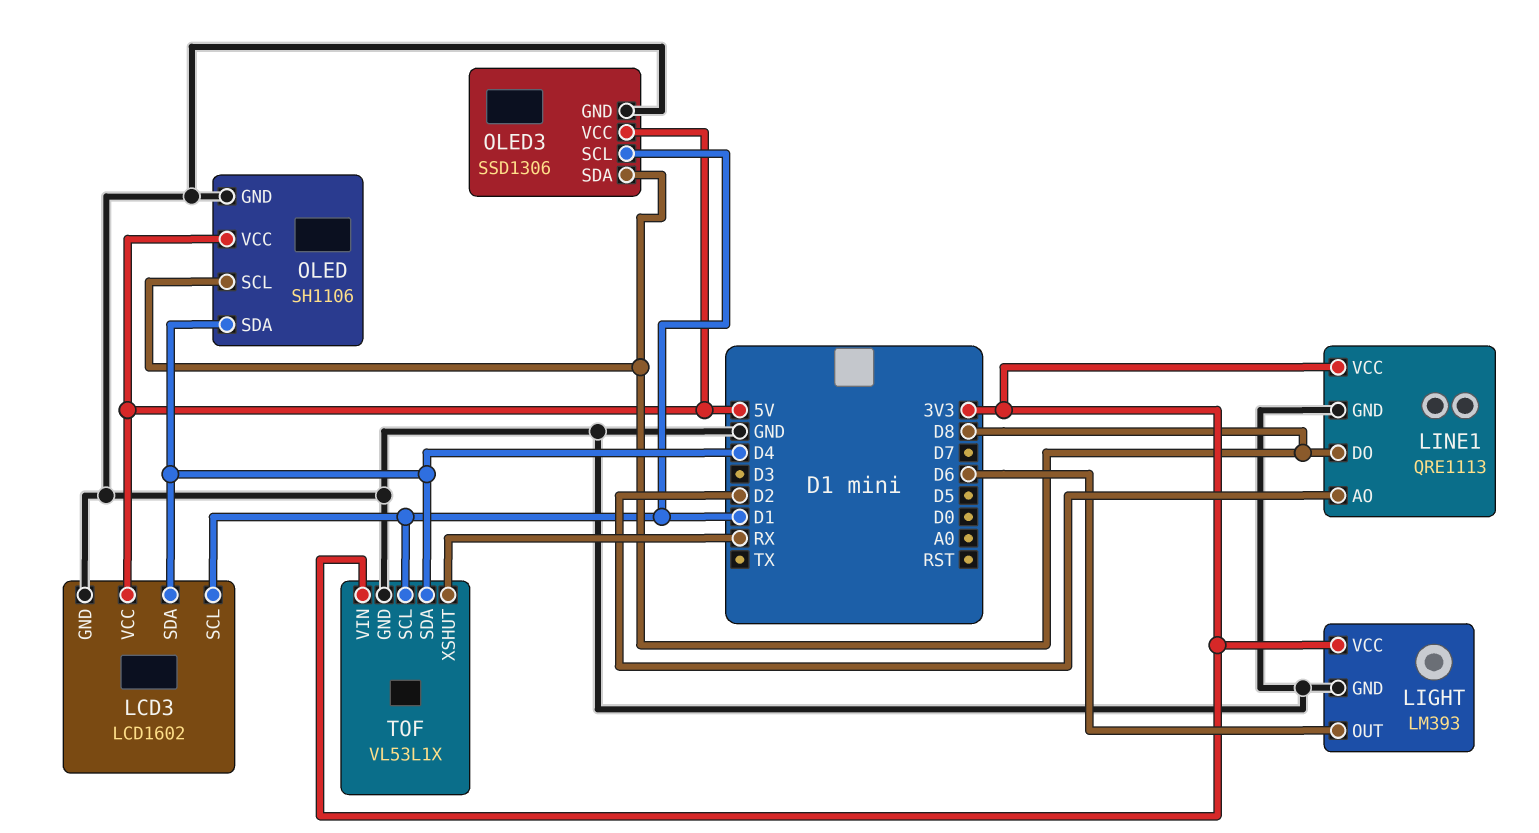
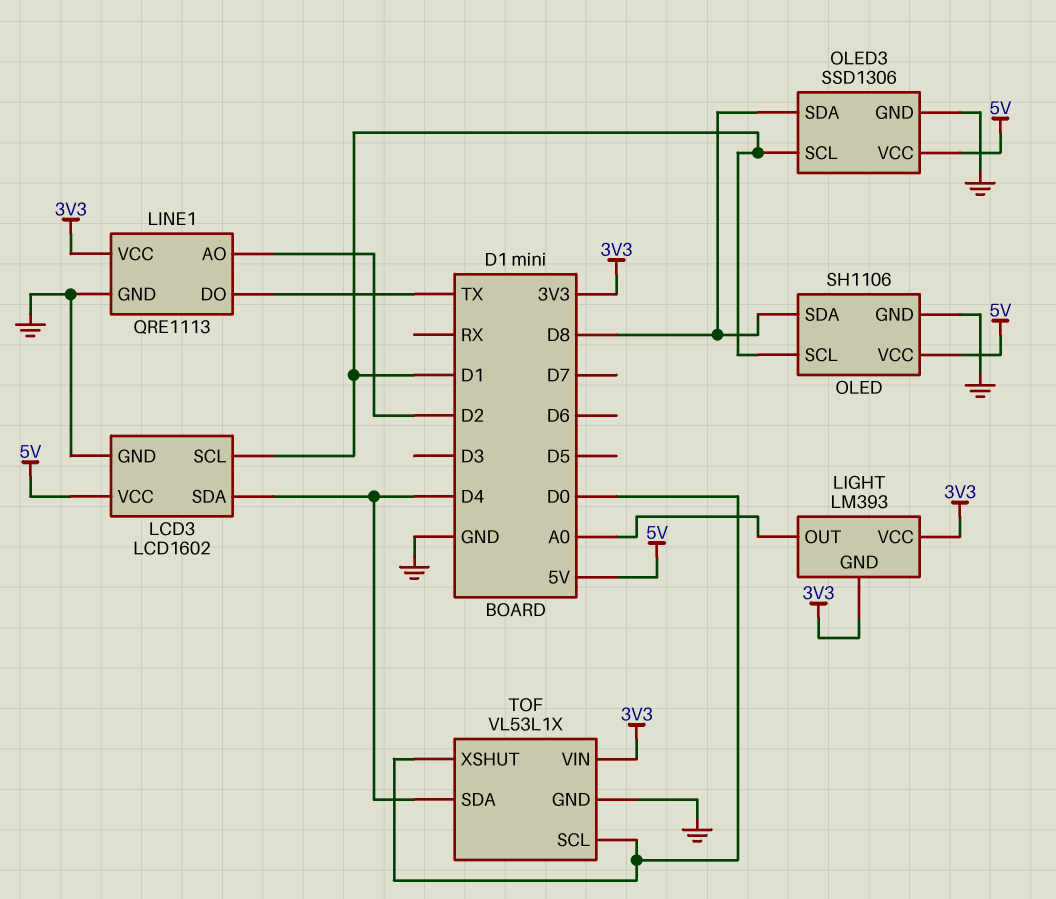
LIGHT pin GND: GND -> 3V3
LIGHT pin OUT: D6 -> A0
LINE1 pin DO: D8 -> TX
OLED pin SCL: D8 -> D1
OLED pin SDA: D4 -> D8
TOF pin SCL: D1 -> D0
TOF pin XSHUT: RX -> D0

